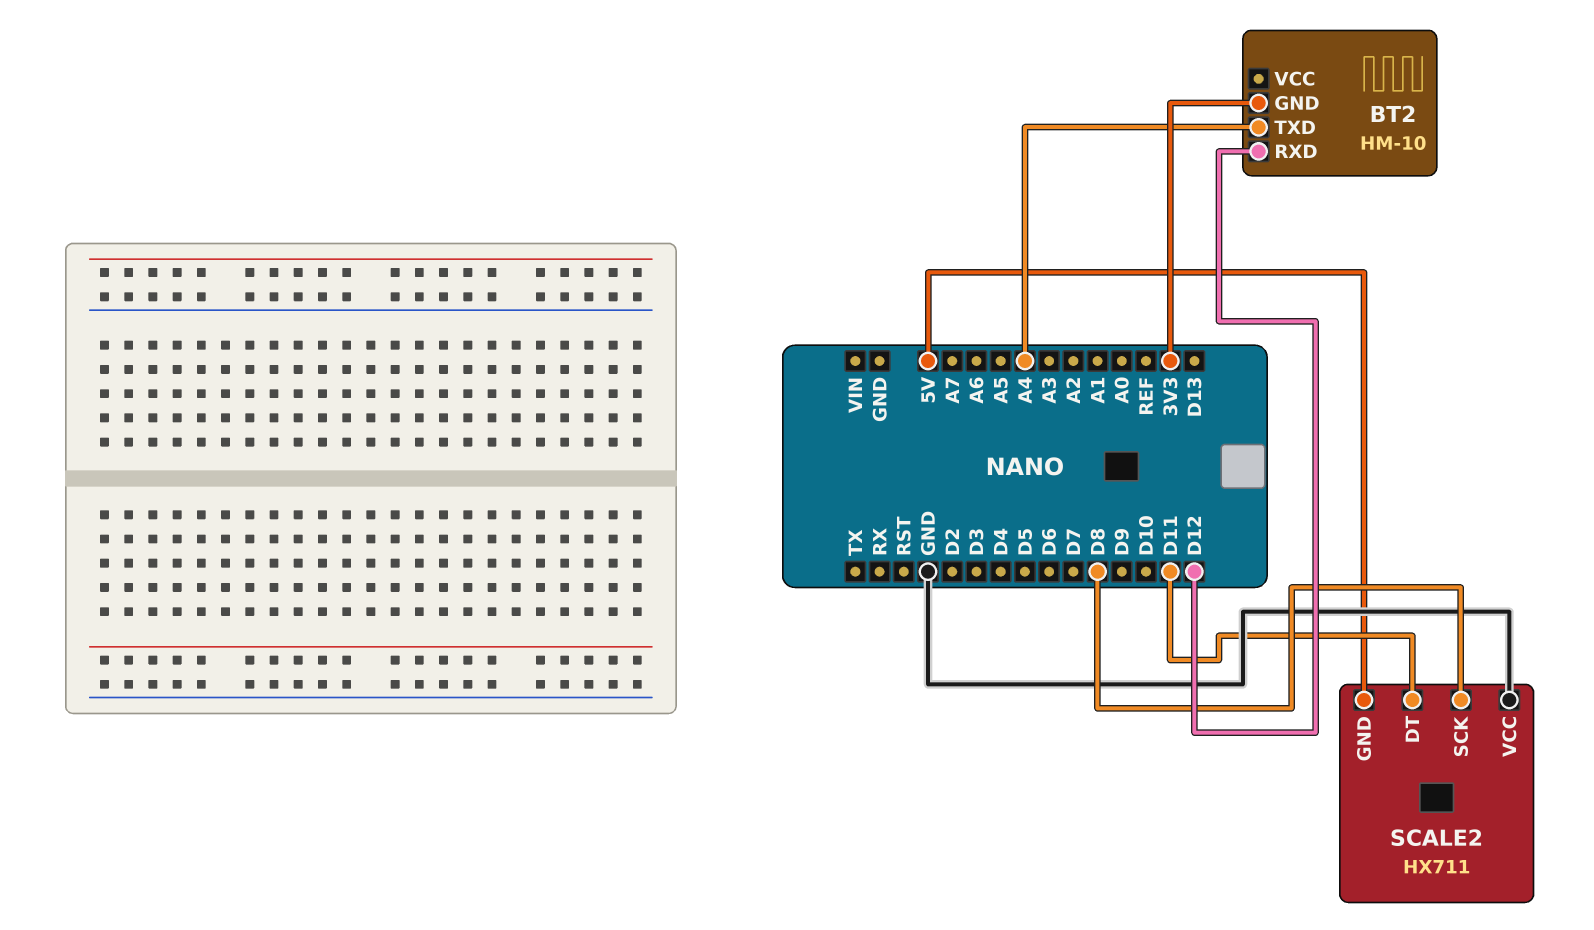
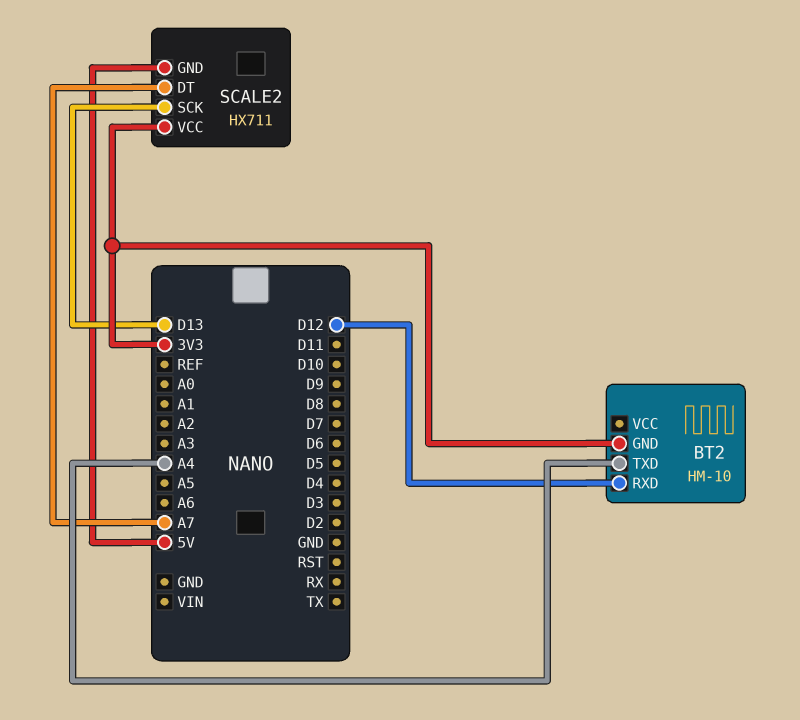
SCALE2 pin DT: D11 -> A7
SCALE2 pin SCK: D8 -> D13
SCALE2 pin VCC: GND -> 3V3

